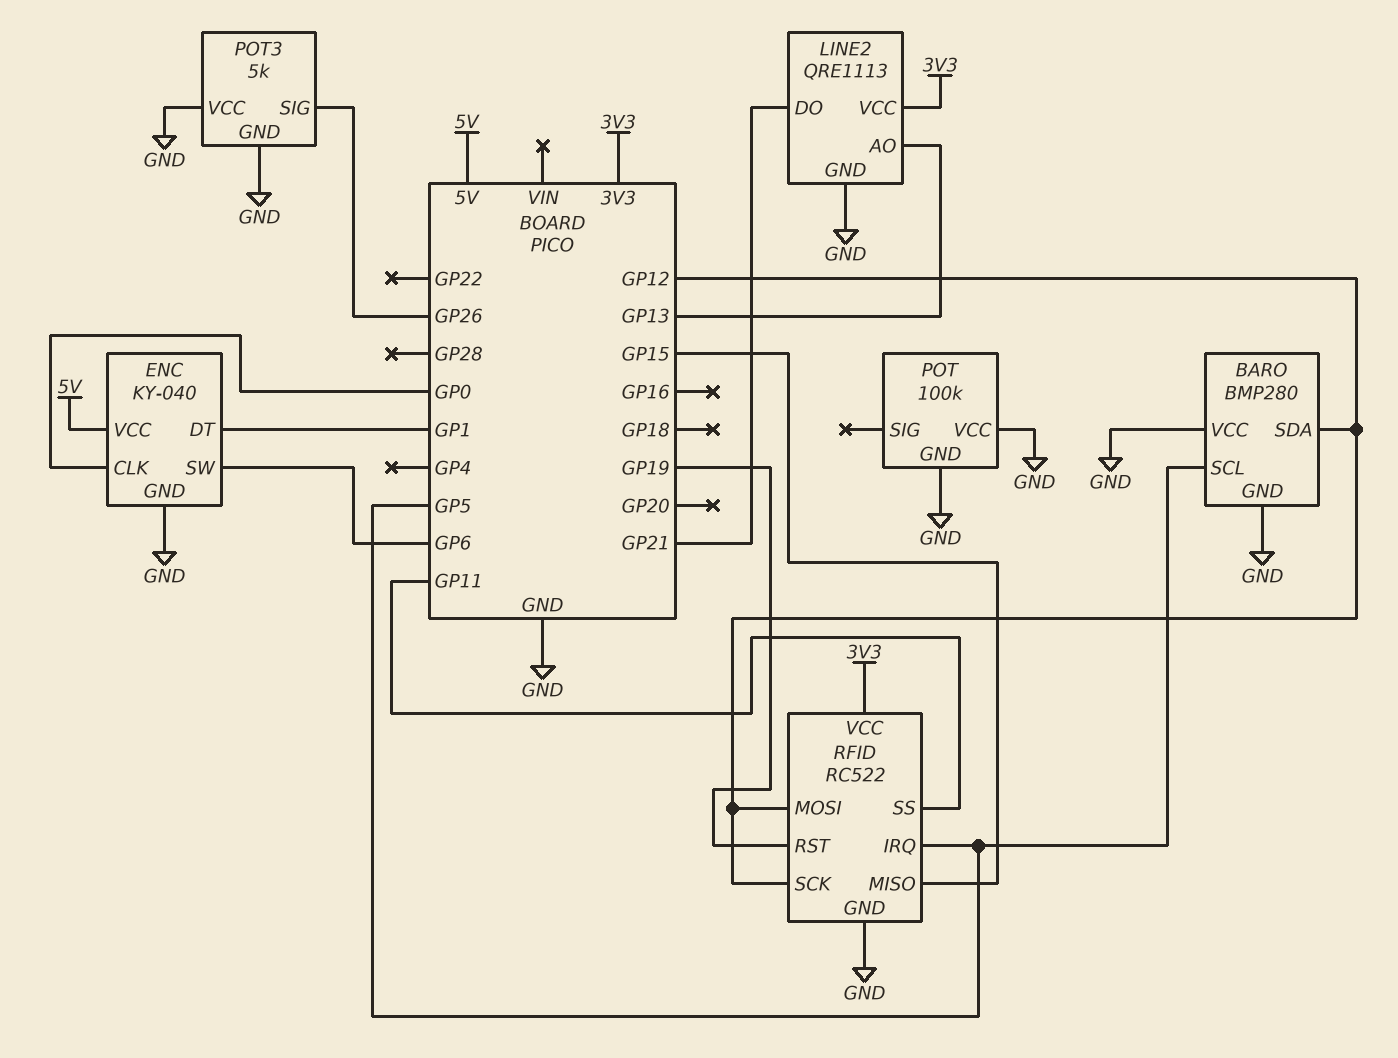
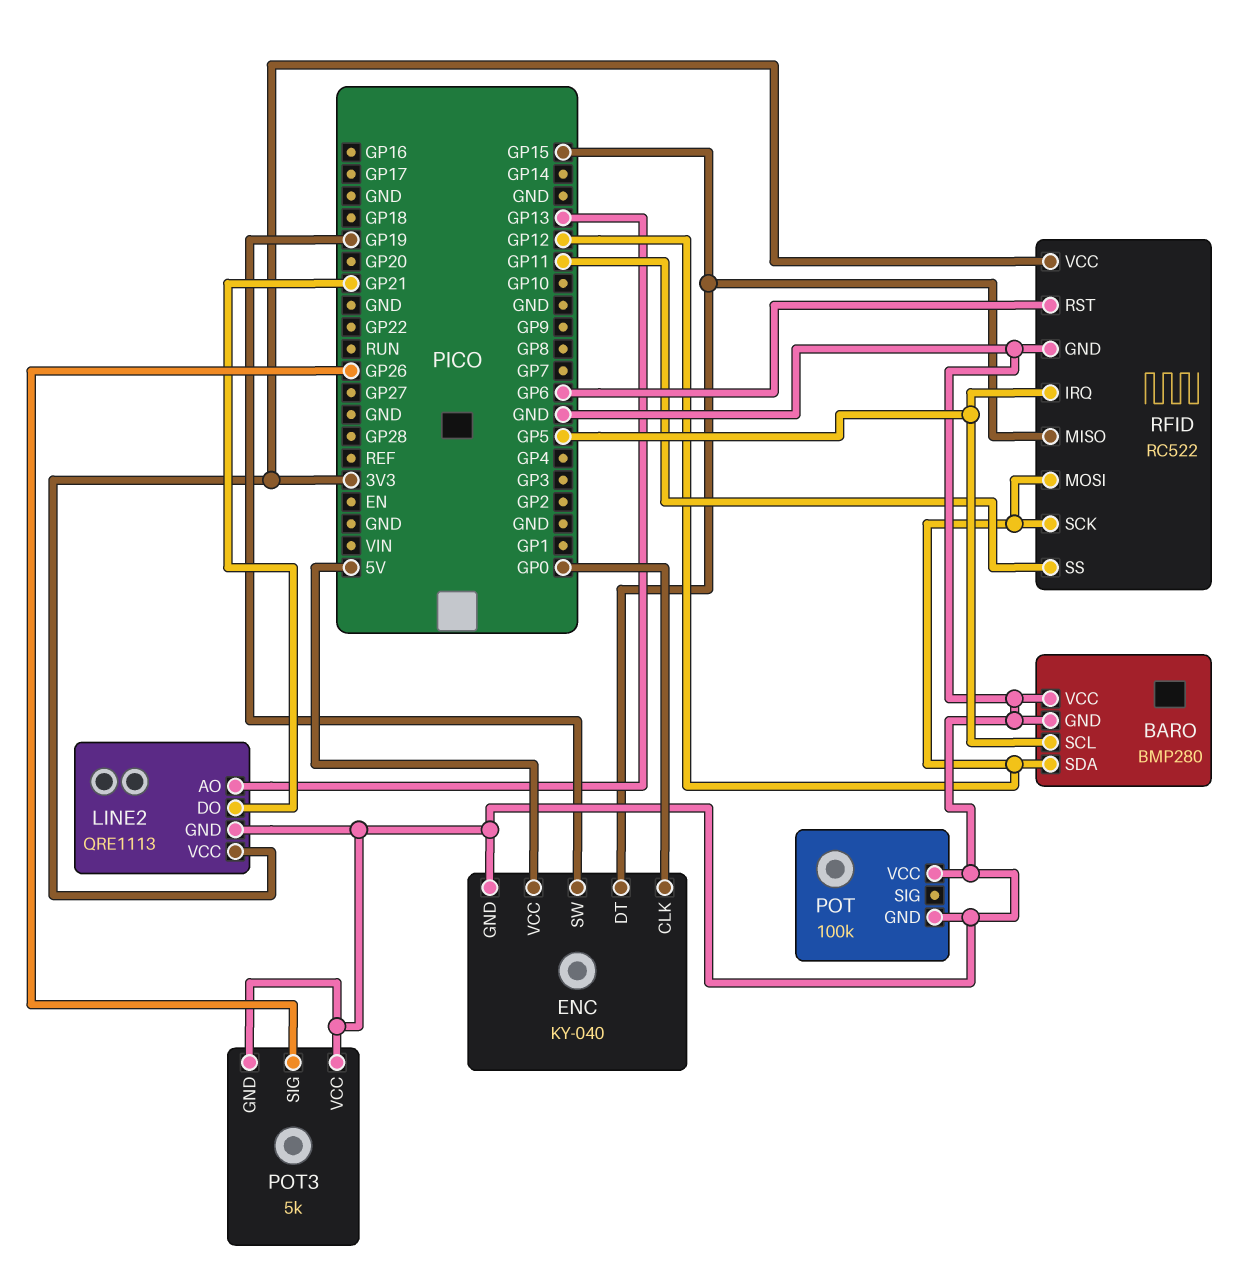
ENC pin DT: GP1 -> GP15
ENC pin SW: GP6 -> GP19
RFID pin RST: GP19 -> GP6

